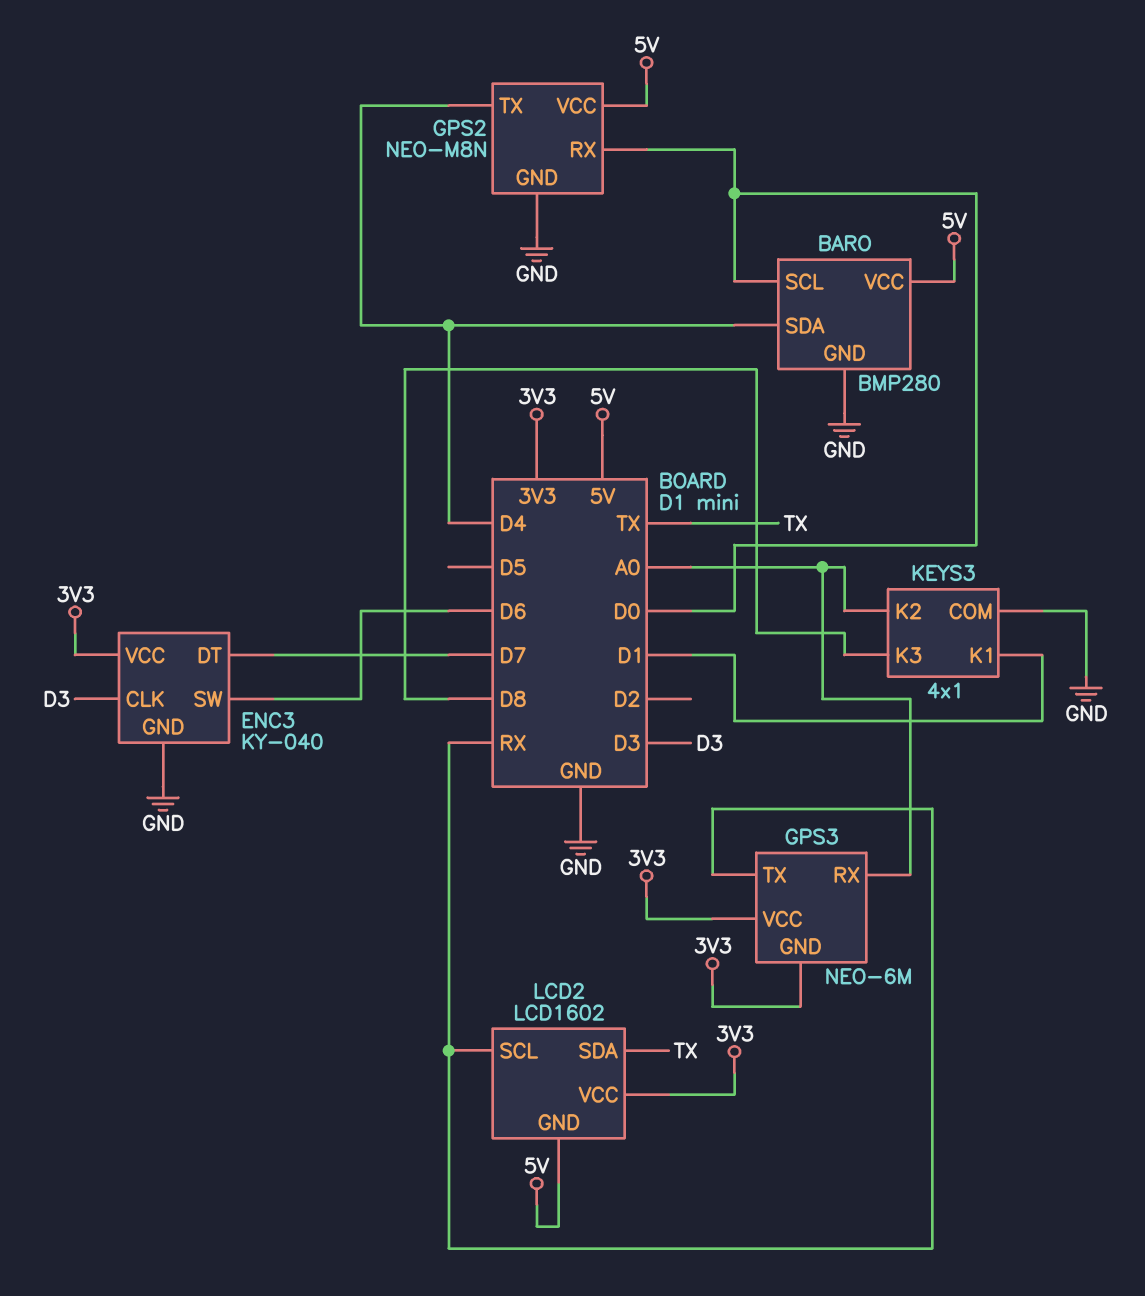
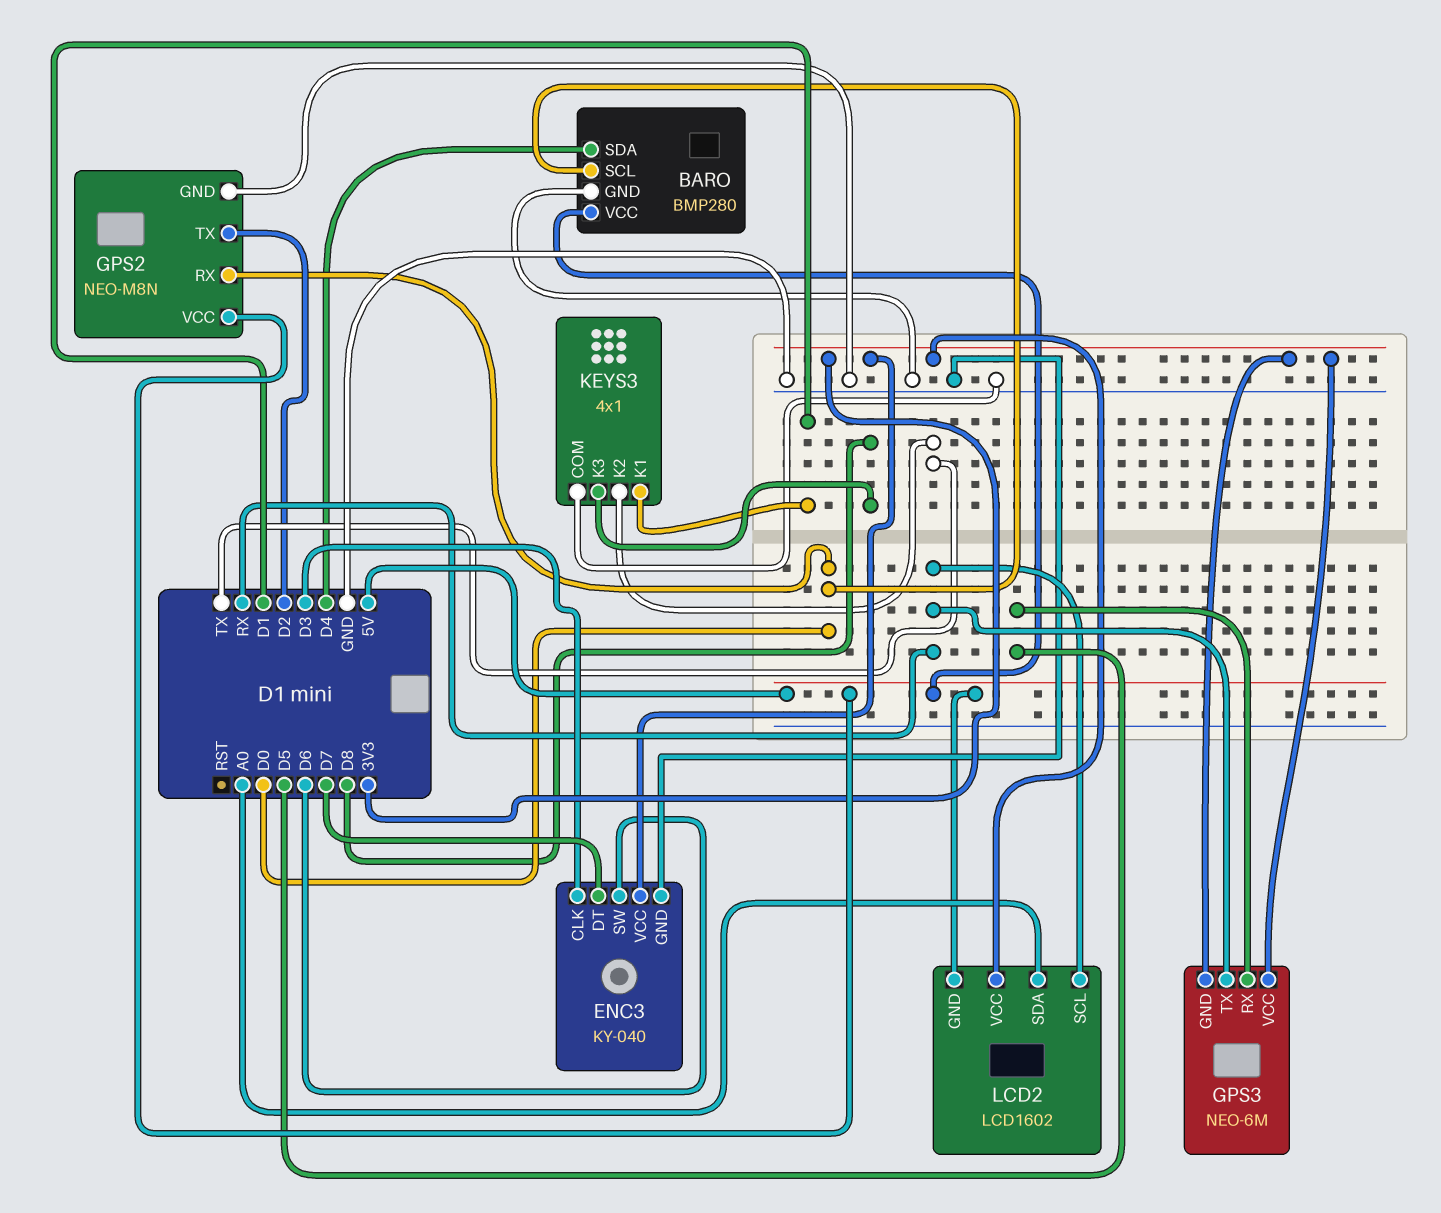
GPS2 pin TX: D4 -> D2
GPS3 pin RX: A0 -> D5
KEYS3 pin K2: A0 -> TX
LCD2 pin SDA: TX -> A0

